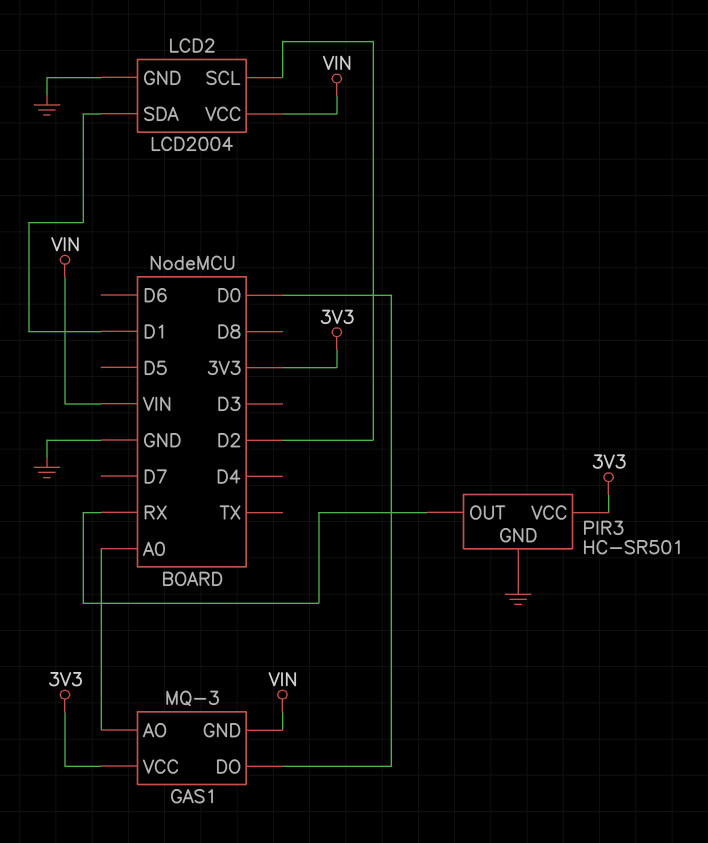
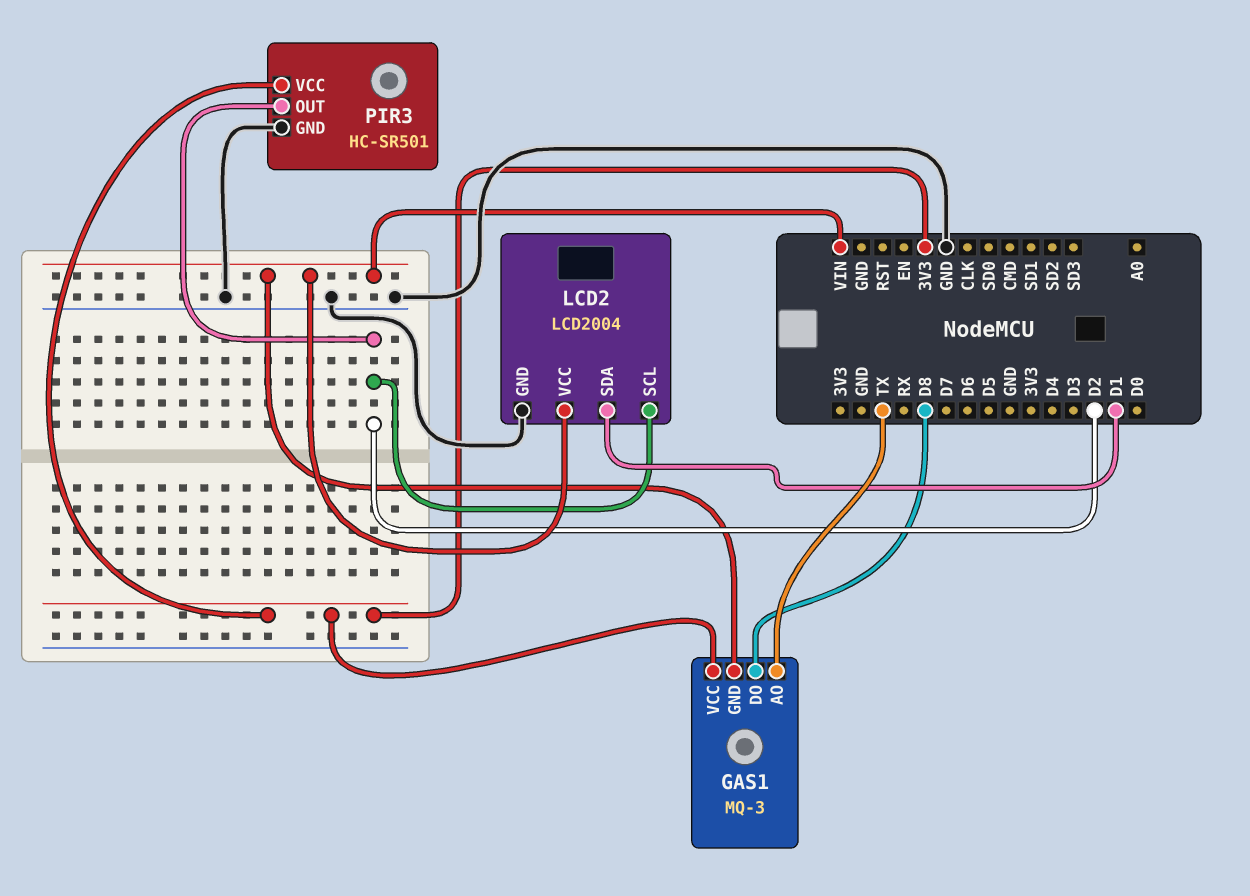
GAS1 pin AO: A0 -> TX
GAS1 pin DO: D0 -> D8
PIR3 pin OUT: RX -> D2

